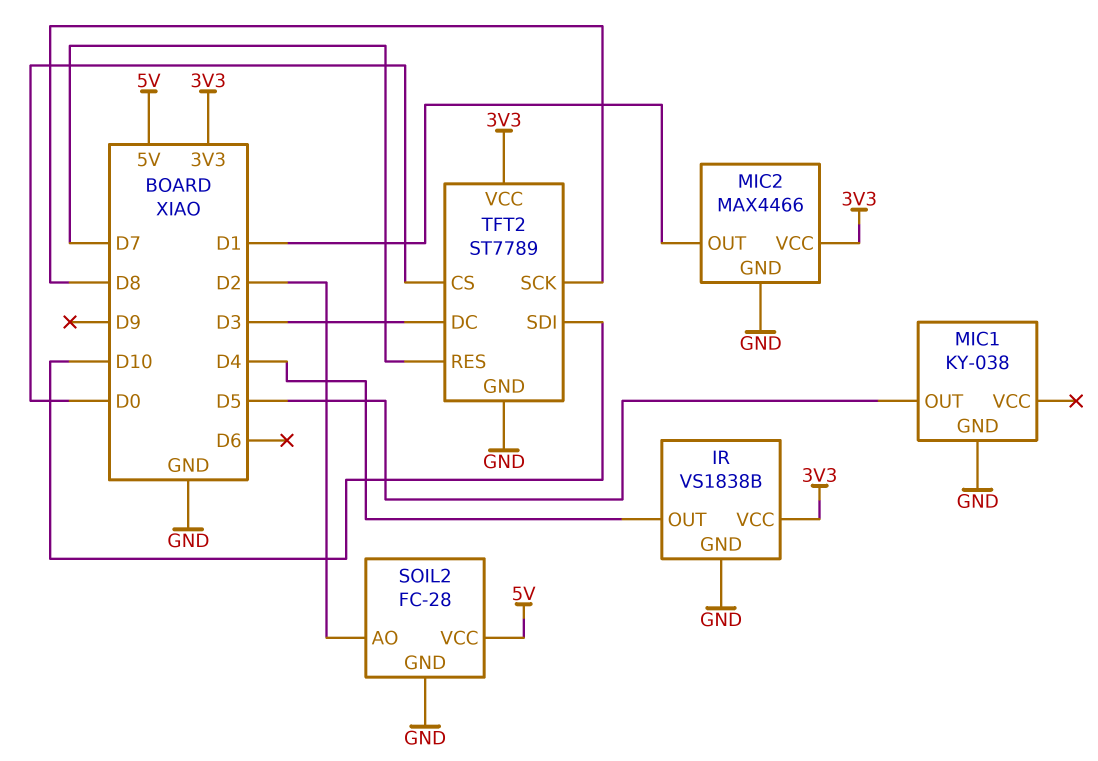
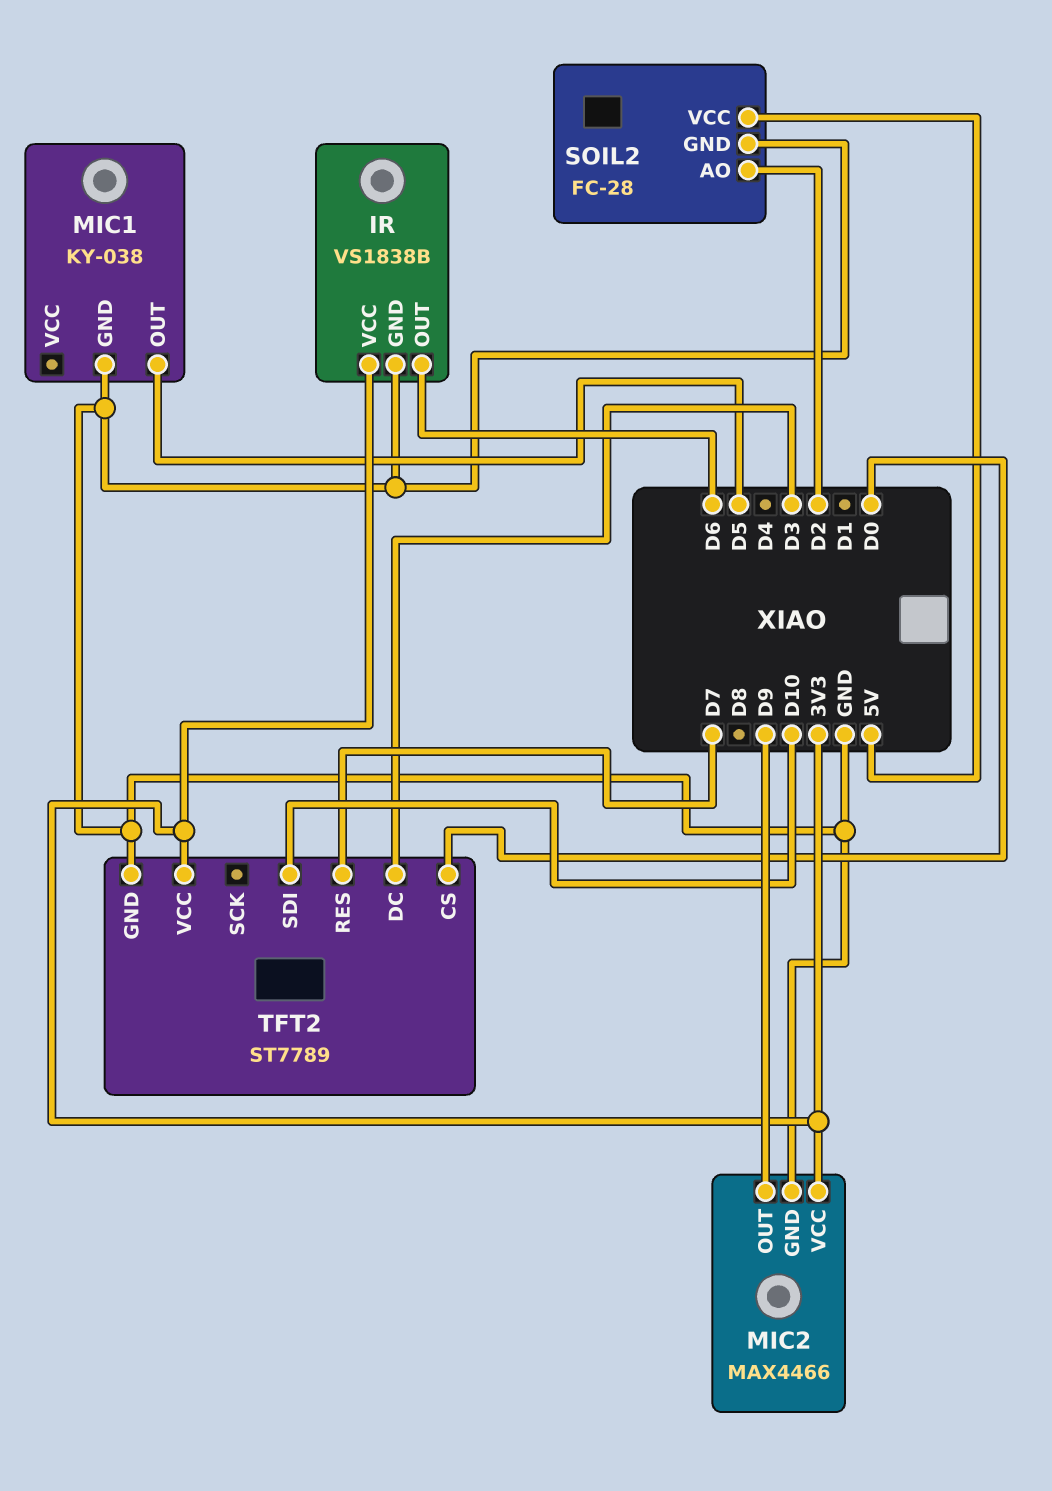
IR pin OUT: D4 -> D6
MIC2 pin OUT: D1 -> D9
TFT2 pin SCK: D8 -> none

